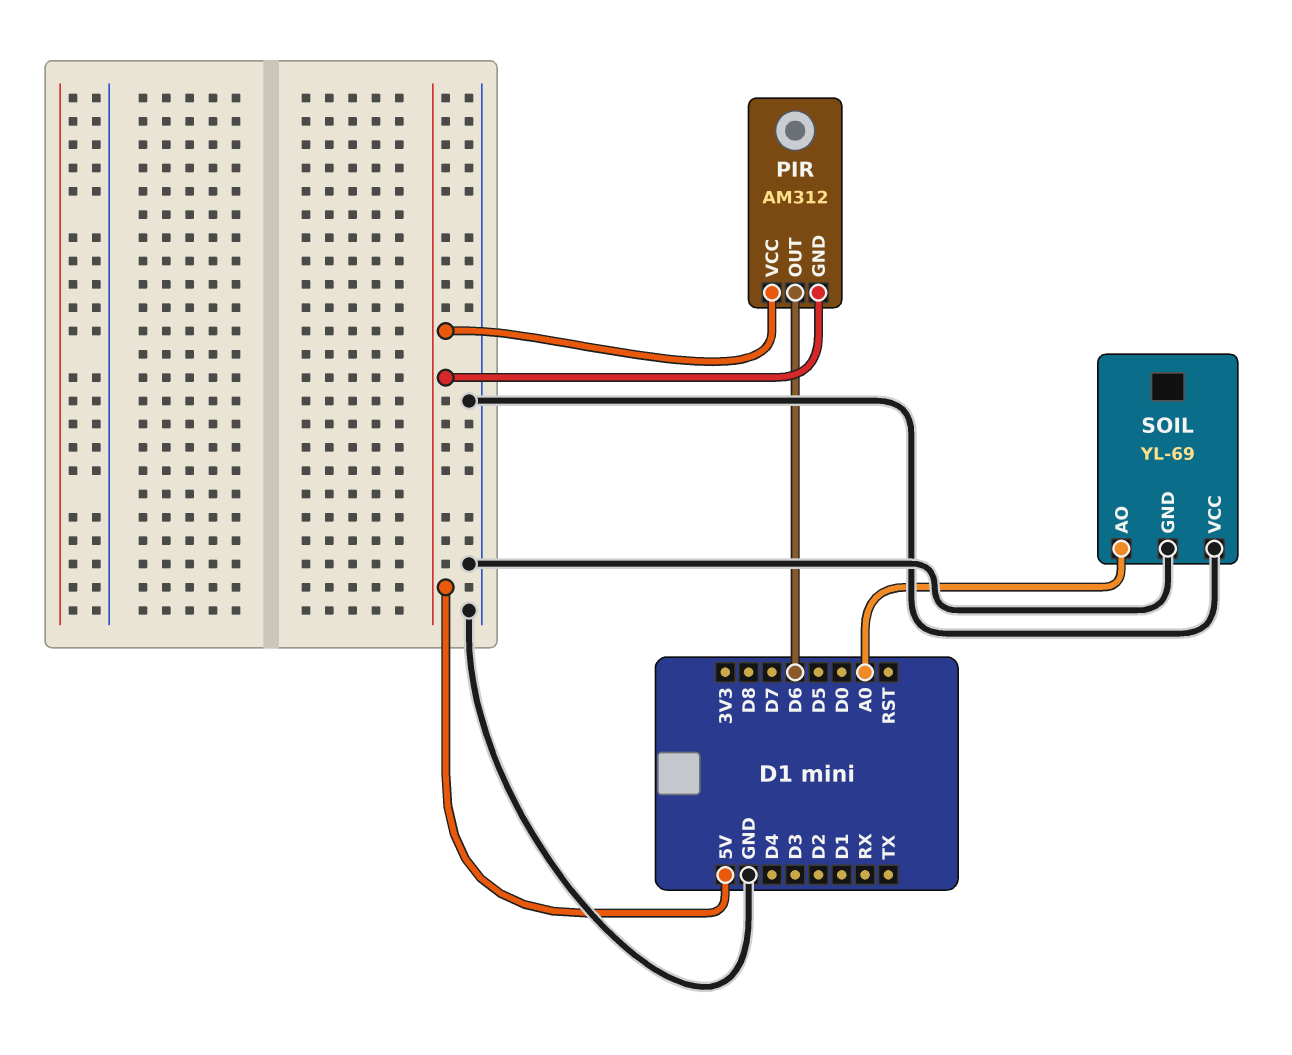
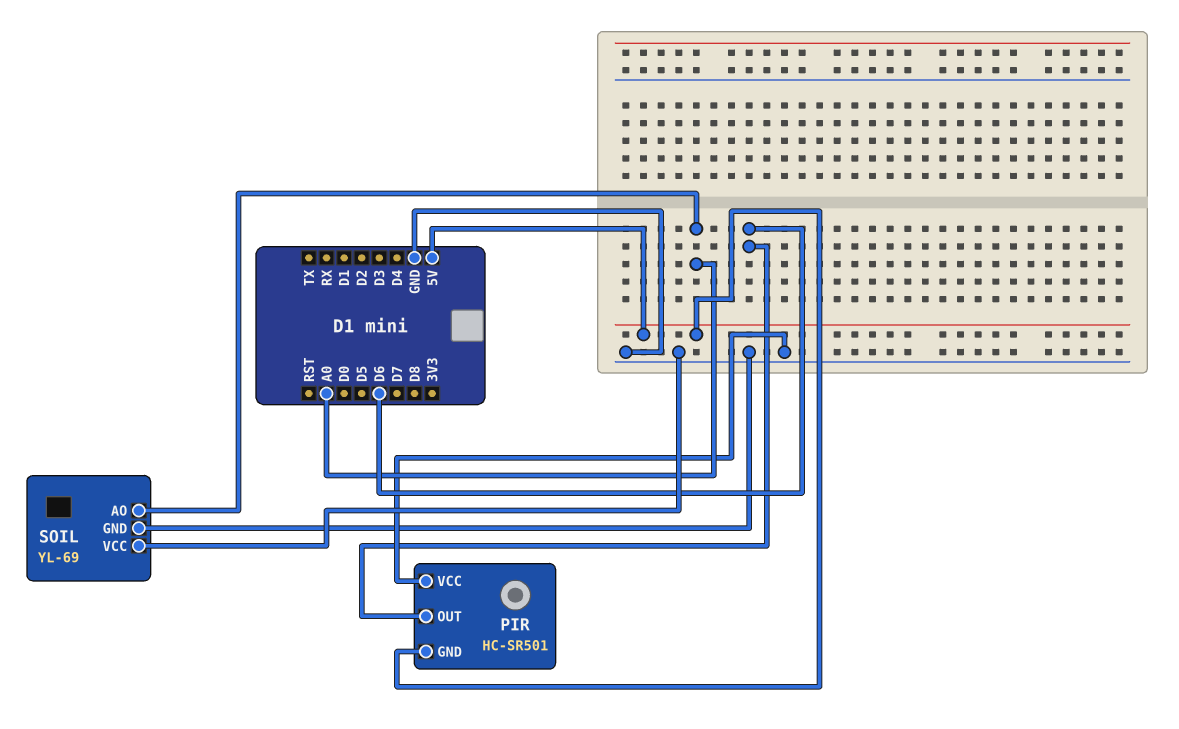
PIR: AM312 -> HC-SR501
PIR pin VCC: 5V -> GND

